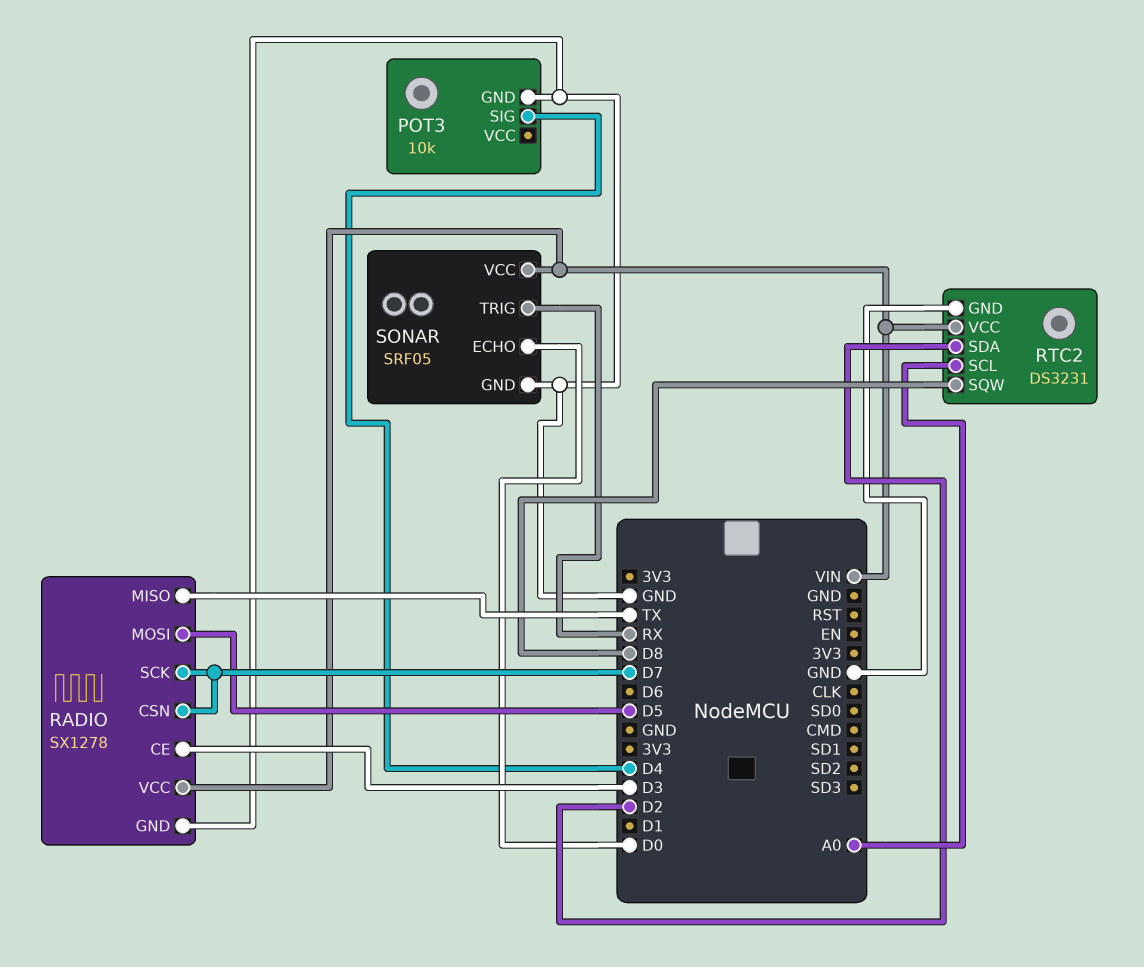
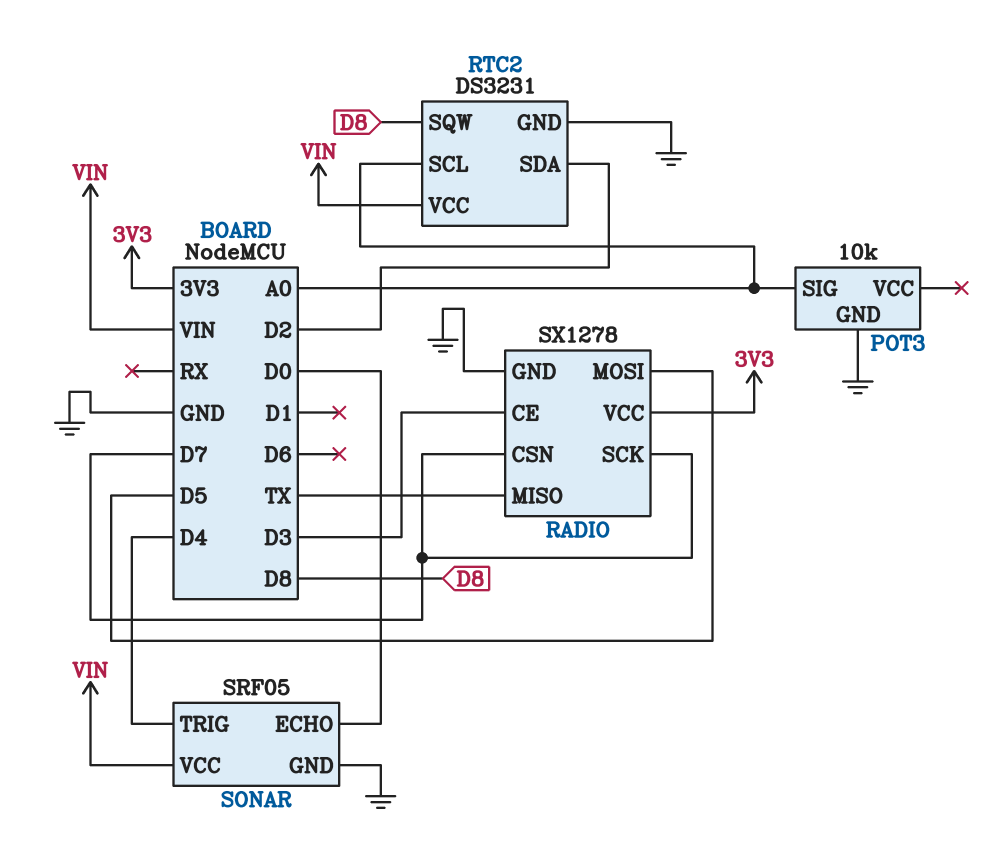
POT3 pin SIG: D4 -> A0
RADIO pin VCC: VIN -> 3V3
SONAR pin TRIG: RX -> D4

